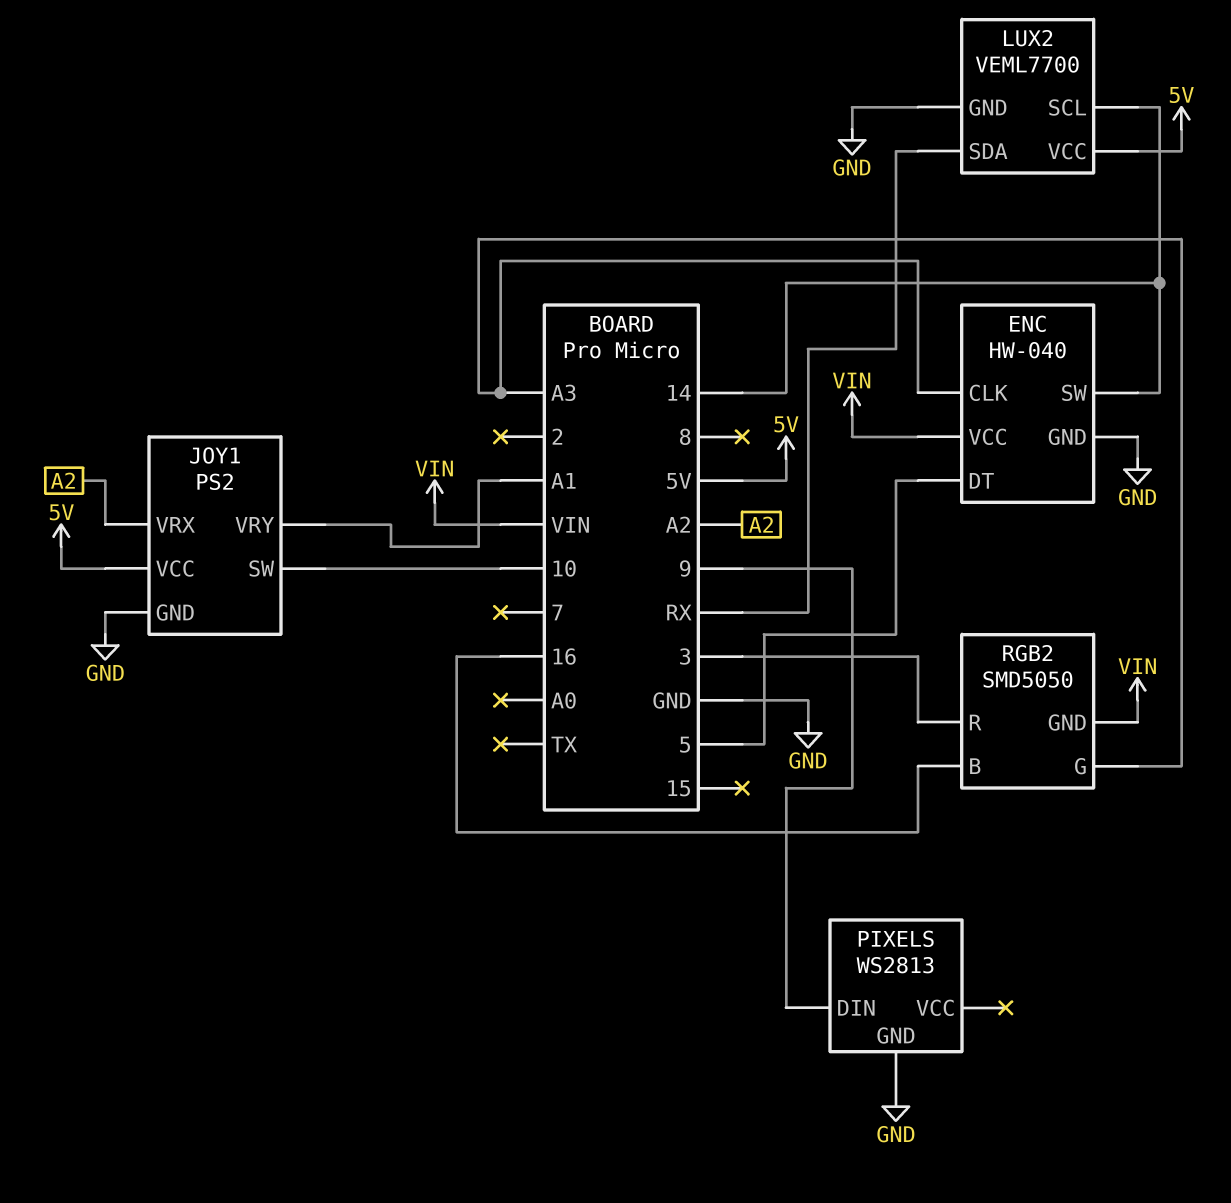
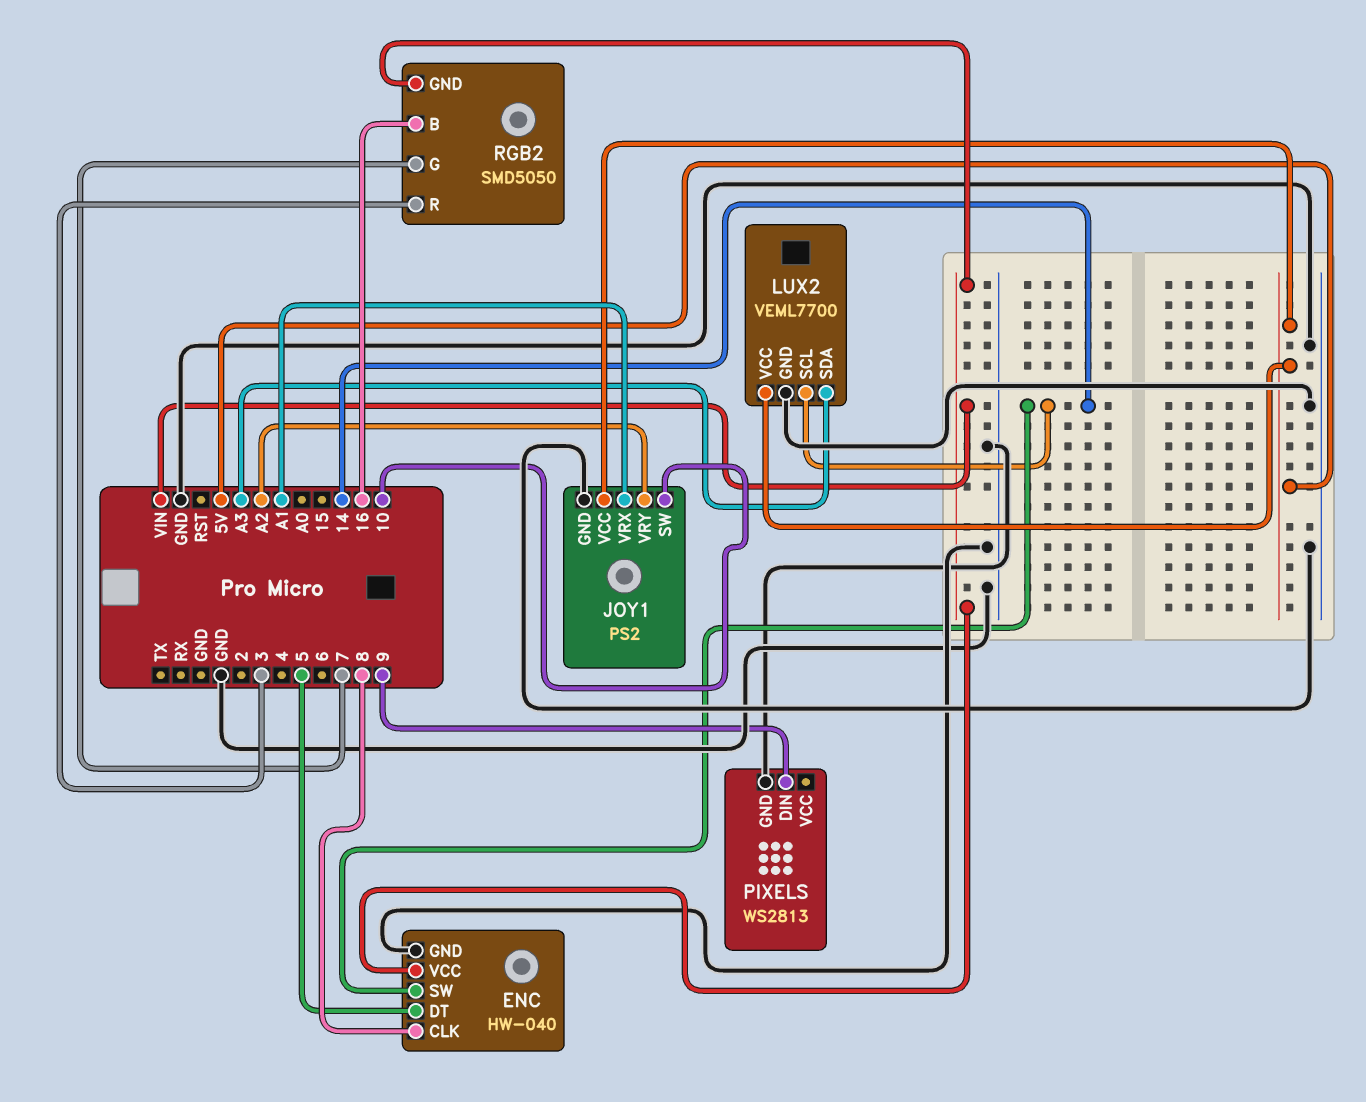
ENC pin CLK: A3 -> 8
JOY1 pin VRX: A2 -> A1
JOY1 pin VRY: A1 -> A2
LUX2 pin SDA: RX -> A3
RGB2 pin G: A3 -> 7

